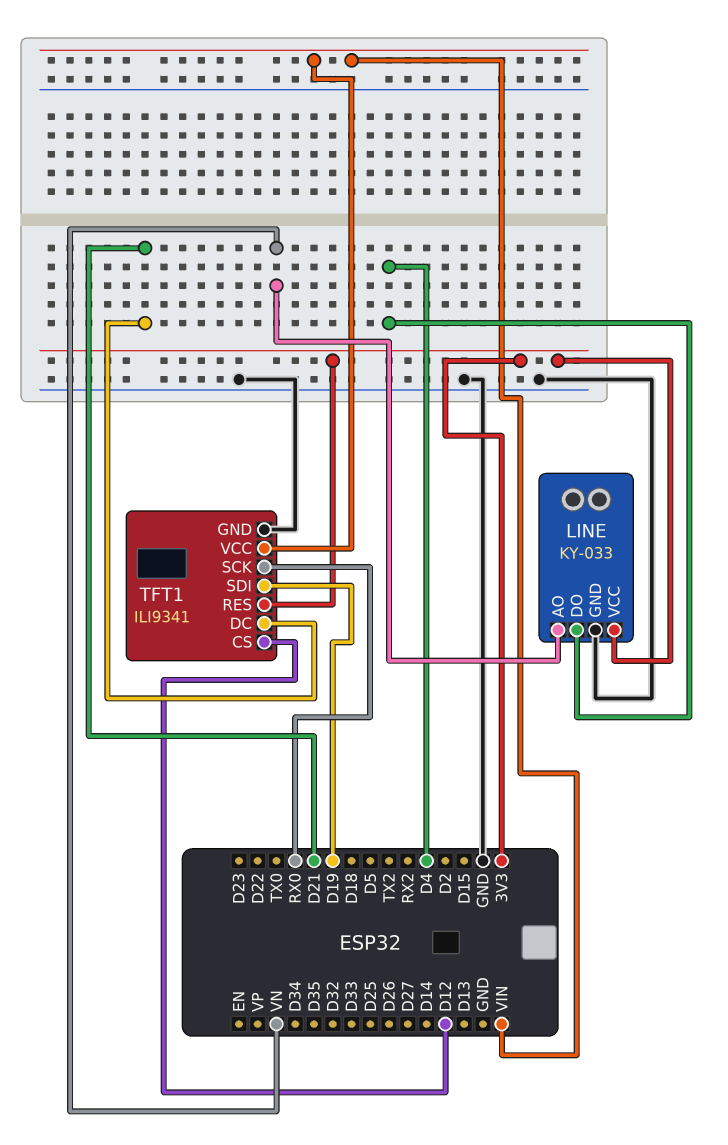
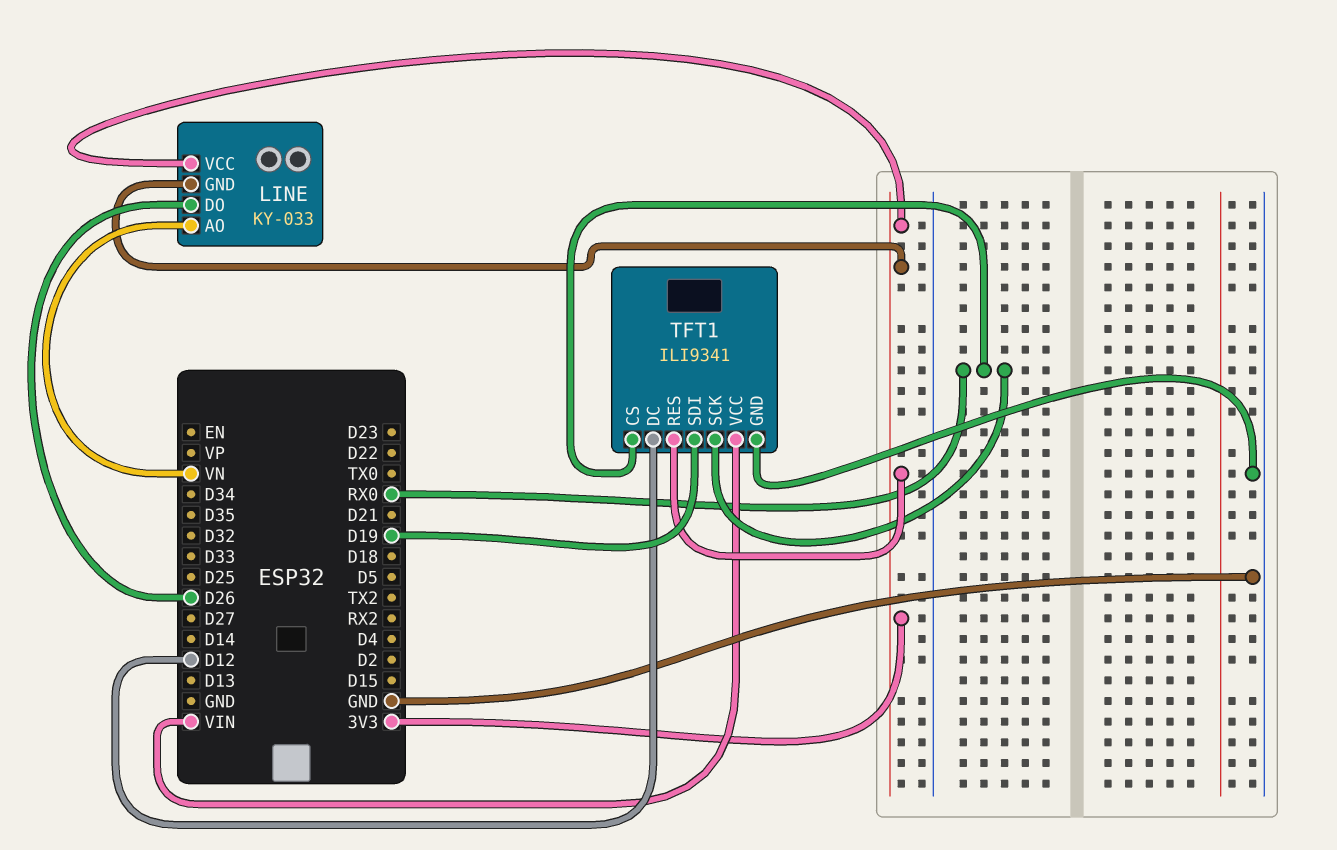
LINE pin DO: D4 -> D26
LINE pin GND: GND -> 3V3
TFT1 pin CS: D12 -> RX0
TFT1 pin DC: D21 -> D12

